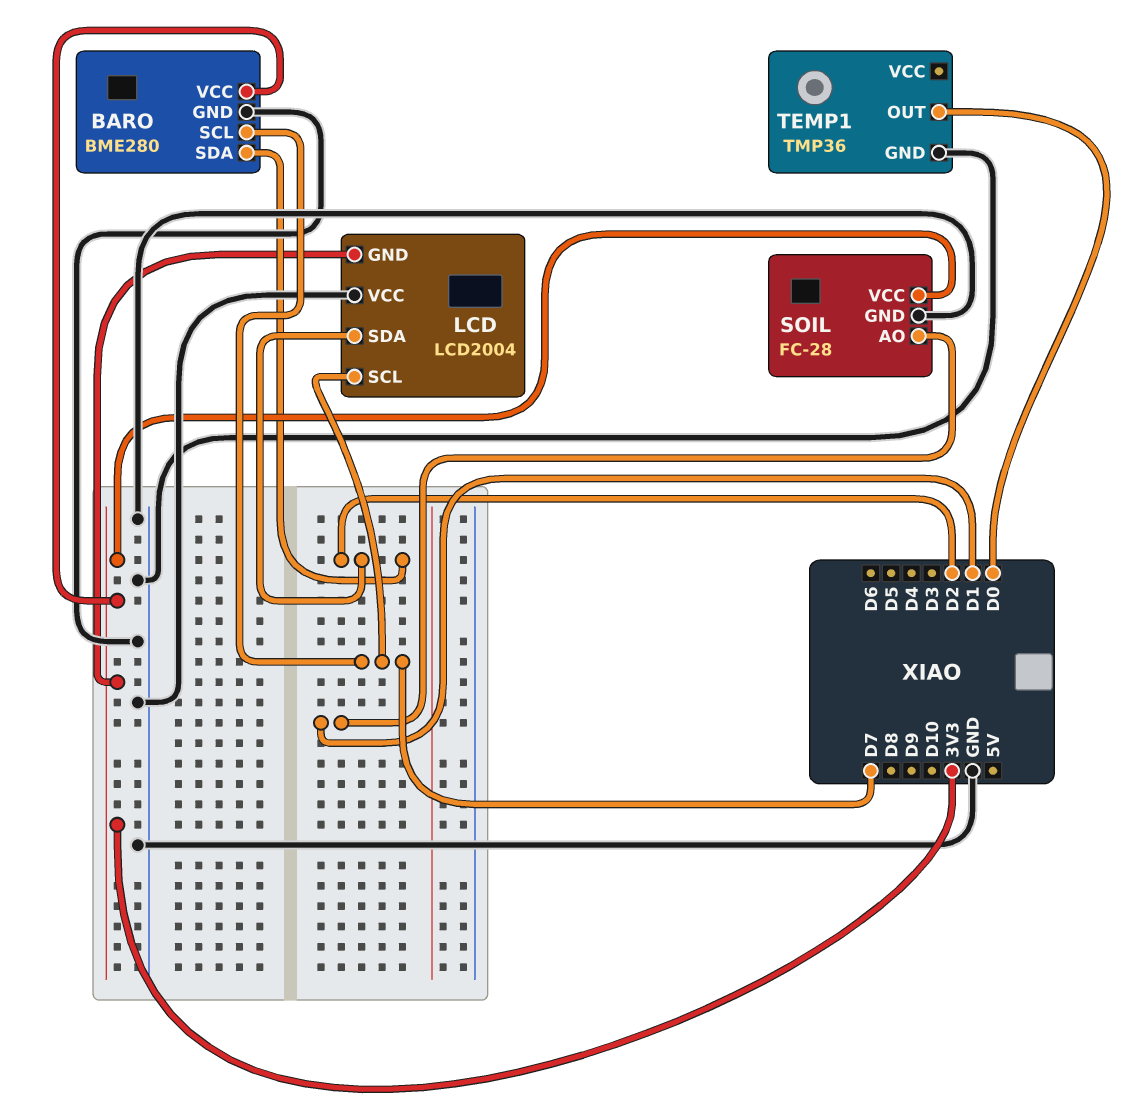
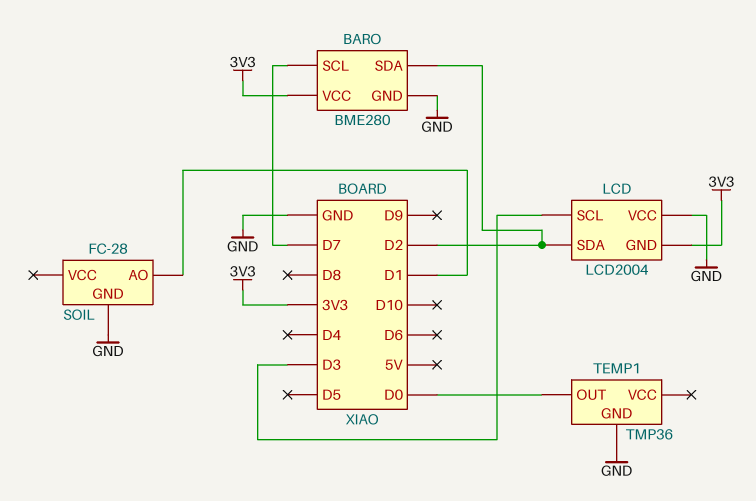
LCD pin SCL: D7 -> D3
SOIL pin VCC: 3V3 -> none

